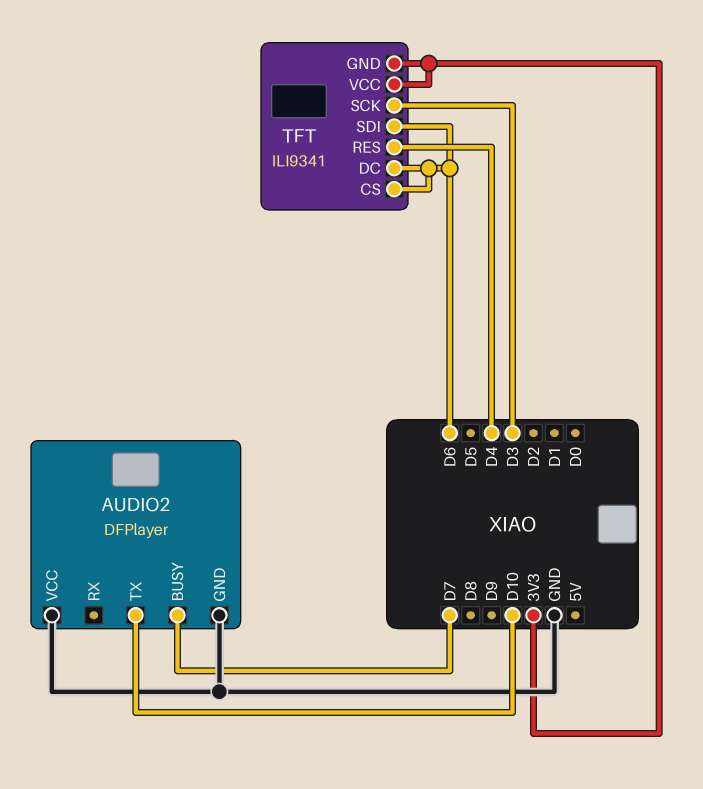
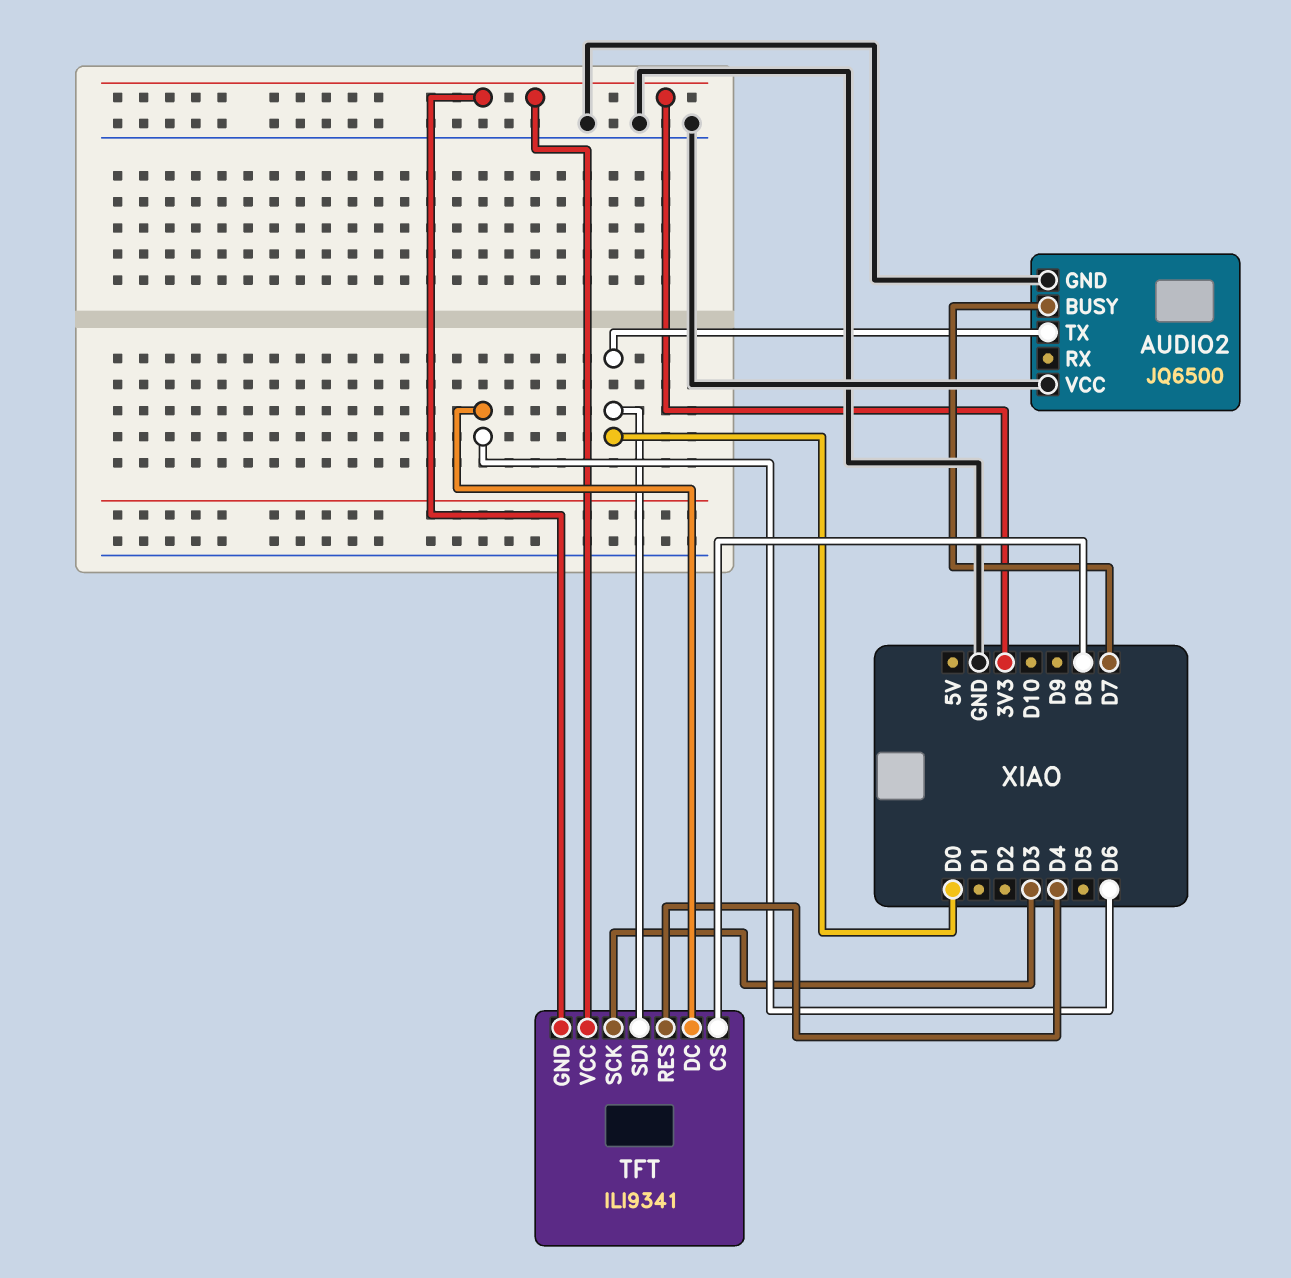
AUDIO2: DFPlayer -> JQ6500
AUDIO2 pin TX: D10 -> D0
TFT pin CS: D6 -> D8
TFT pin SDI: D6 -> D0

